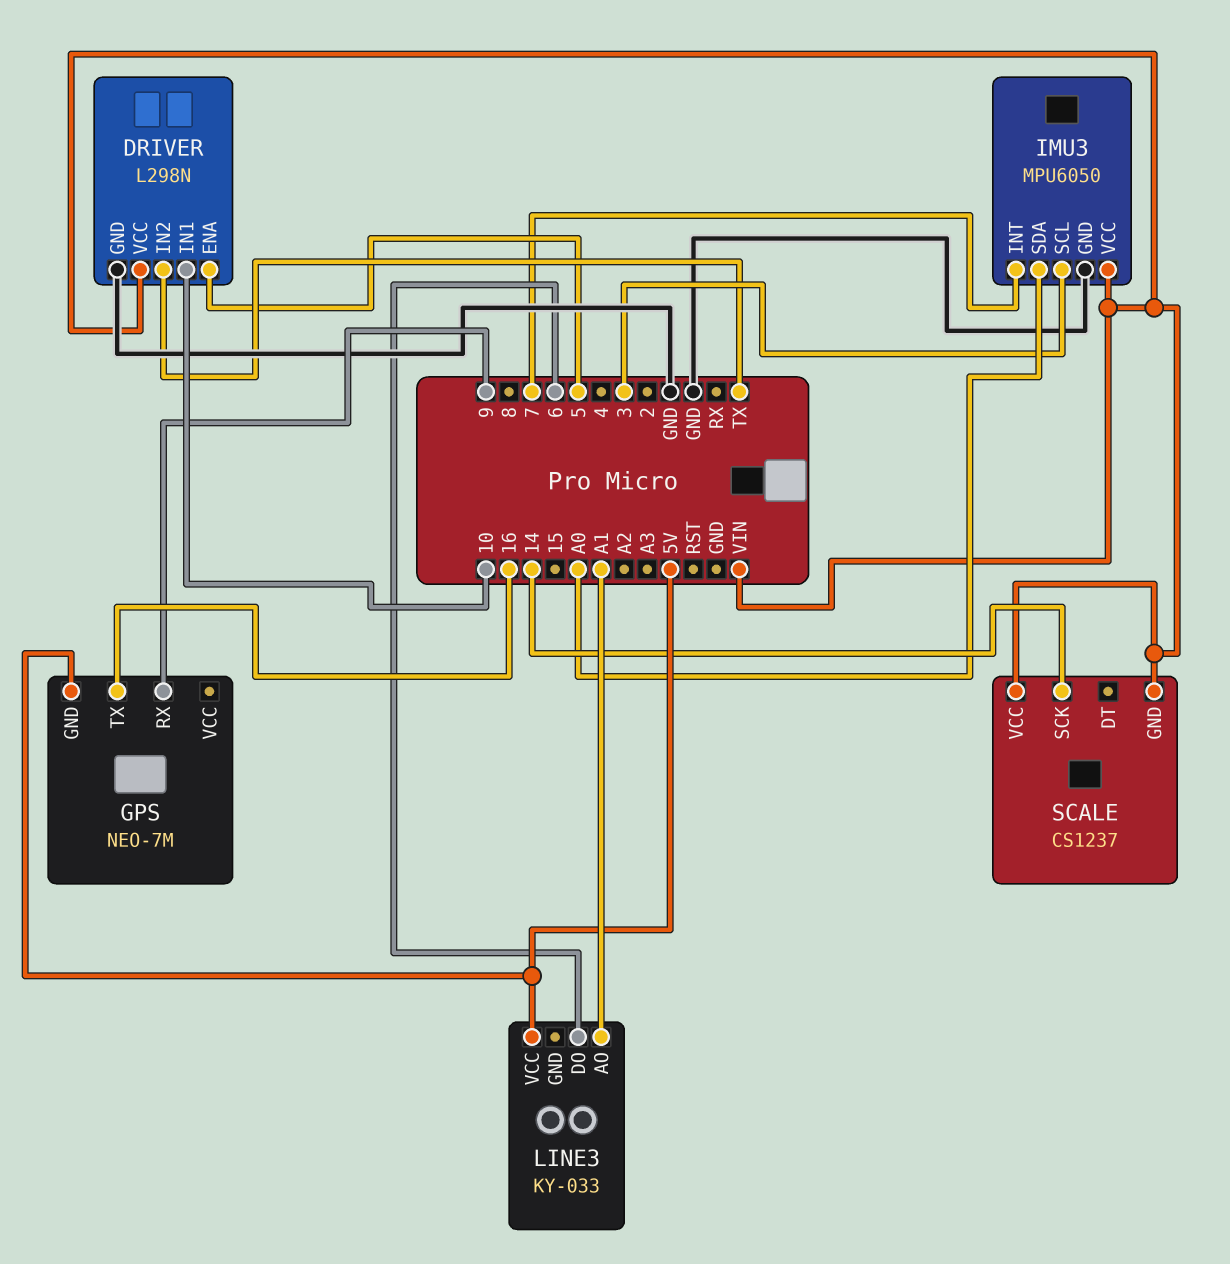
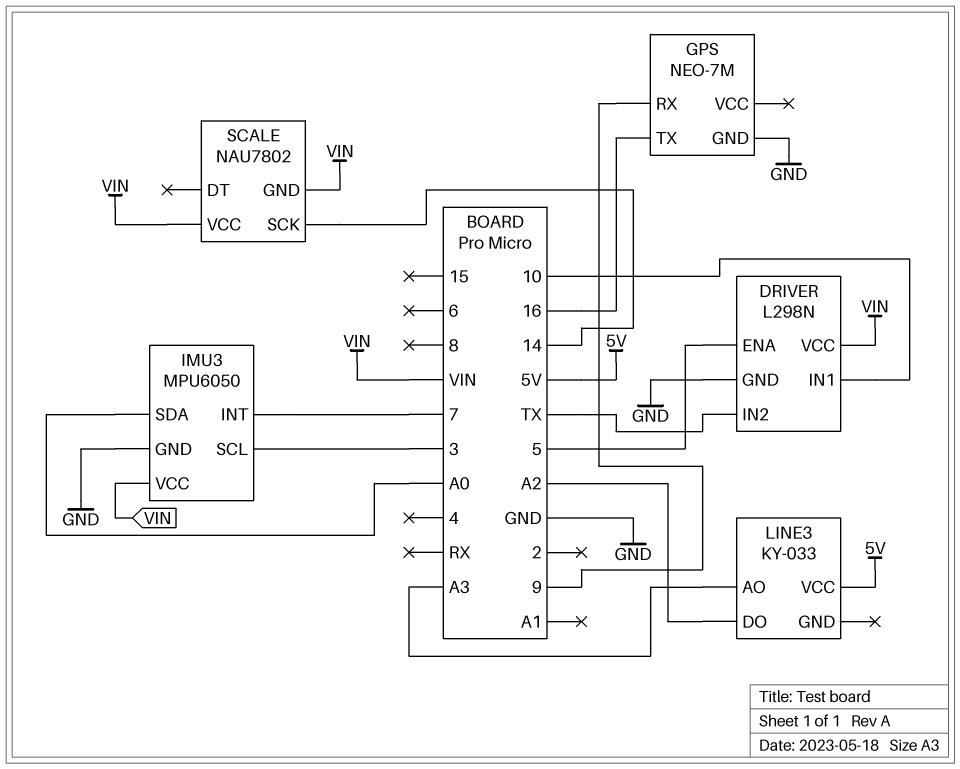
GPS pin GND: 5V -> GND
LINE3 pin AO: A1 -> A3
LINE3 pin DO: 6 -> A2
SCALE: CS1237 -> NAU7802

